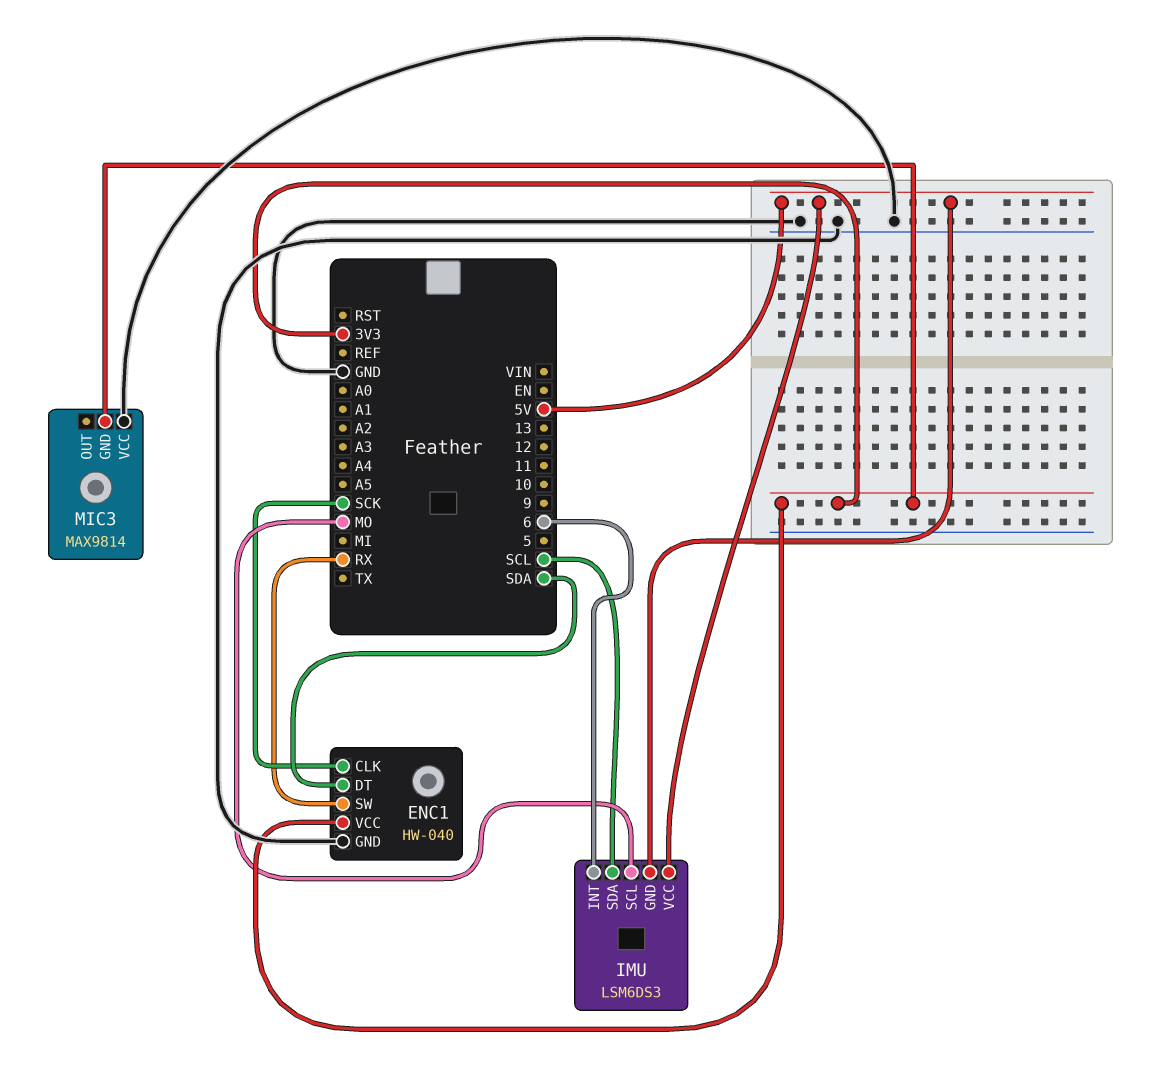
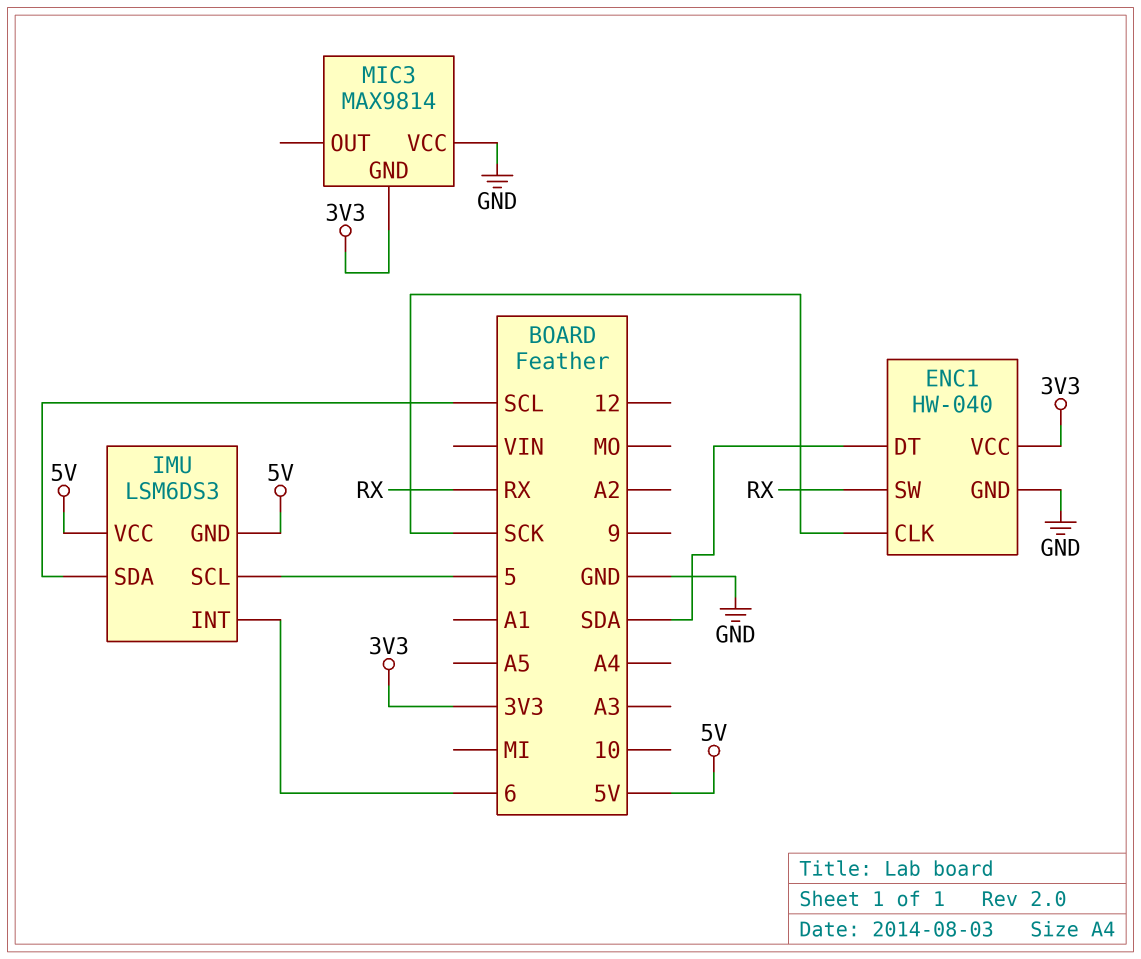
IMU pin SCL: MO -> 5

